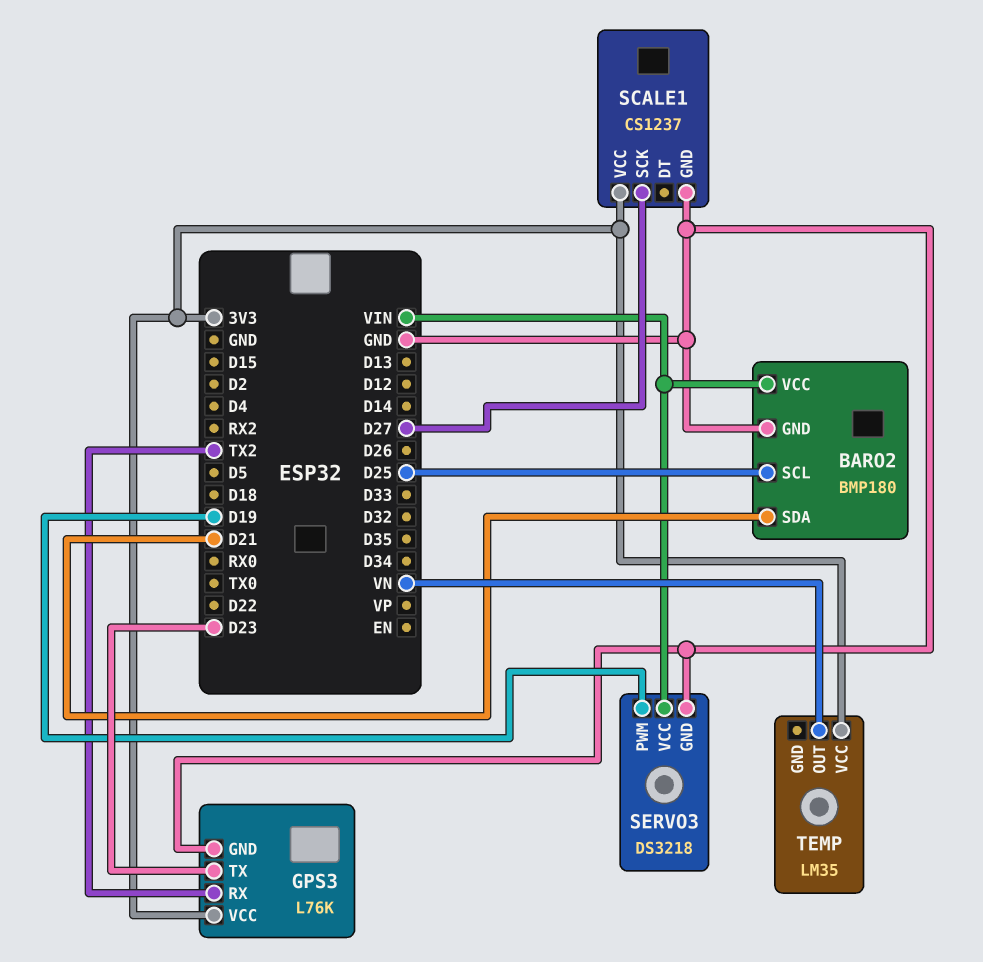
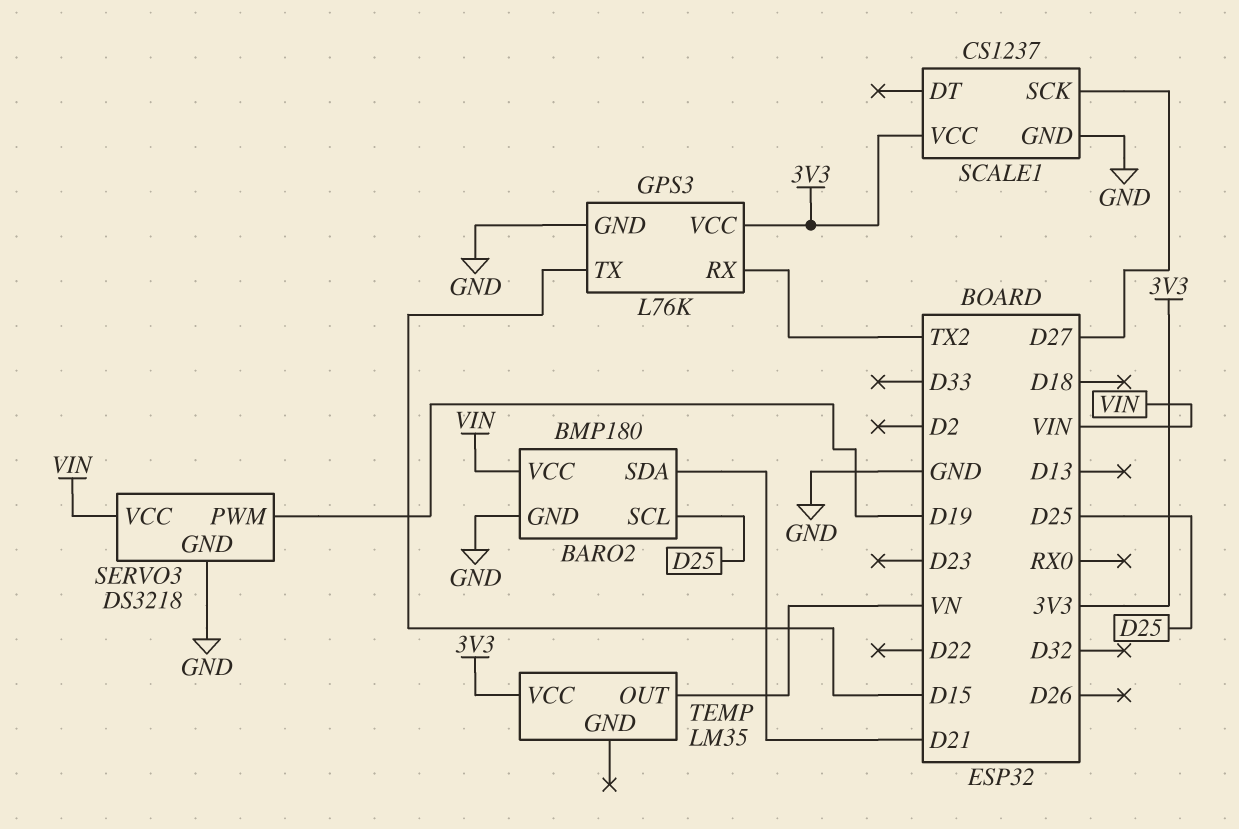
GPS3 pin TX: D23 -> D15

